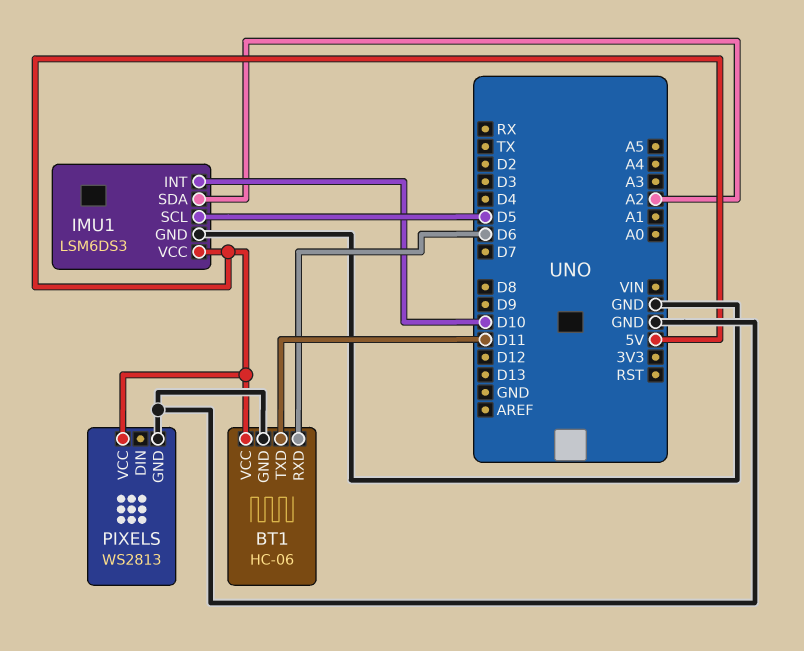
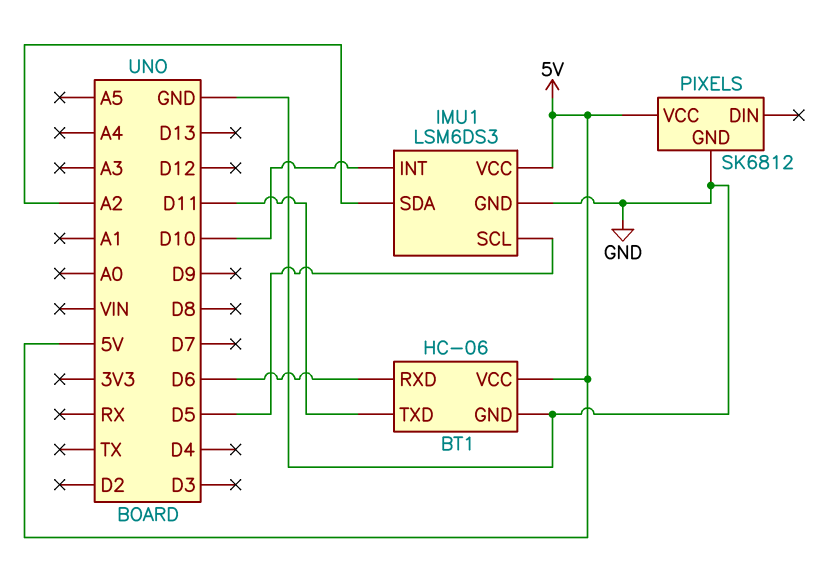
PIXELS: WS2813 -> SK6812

